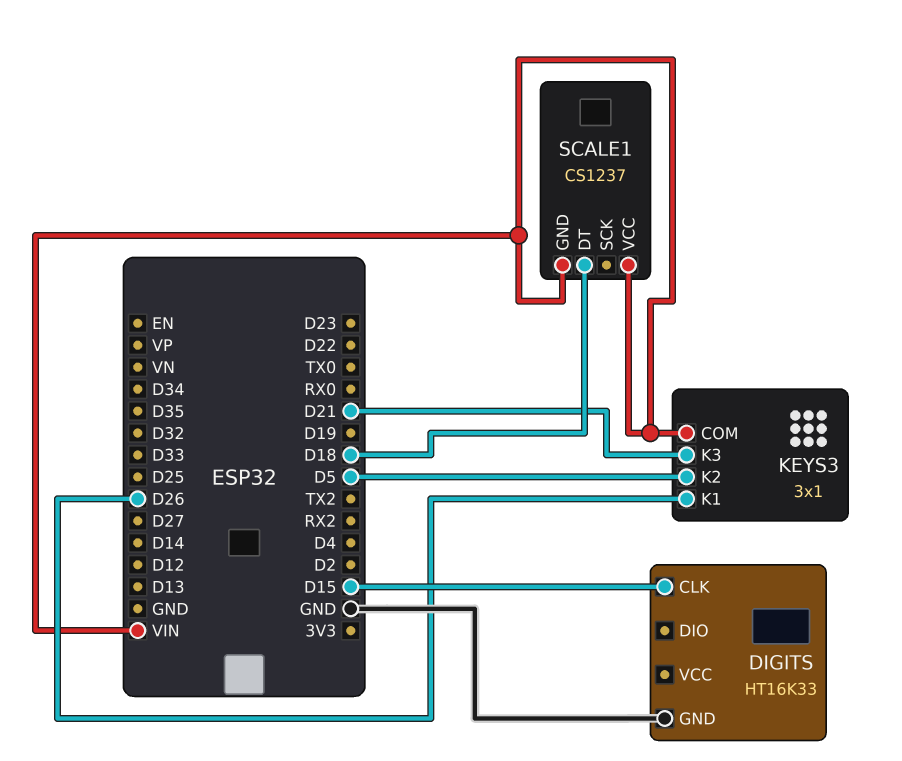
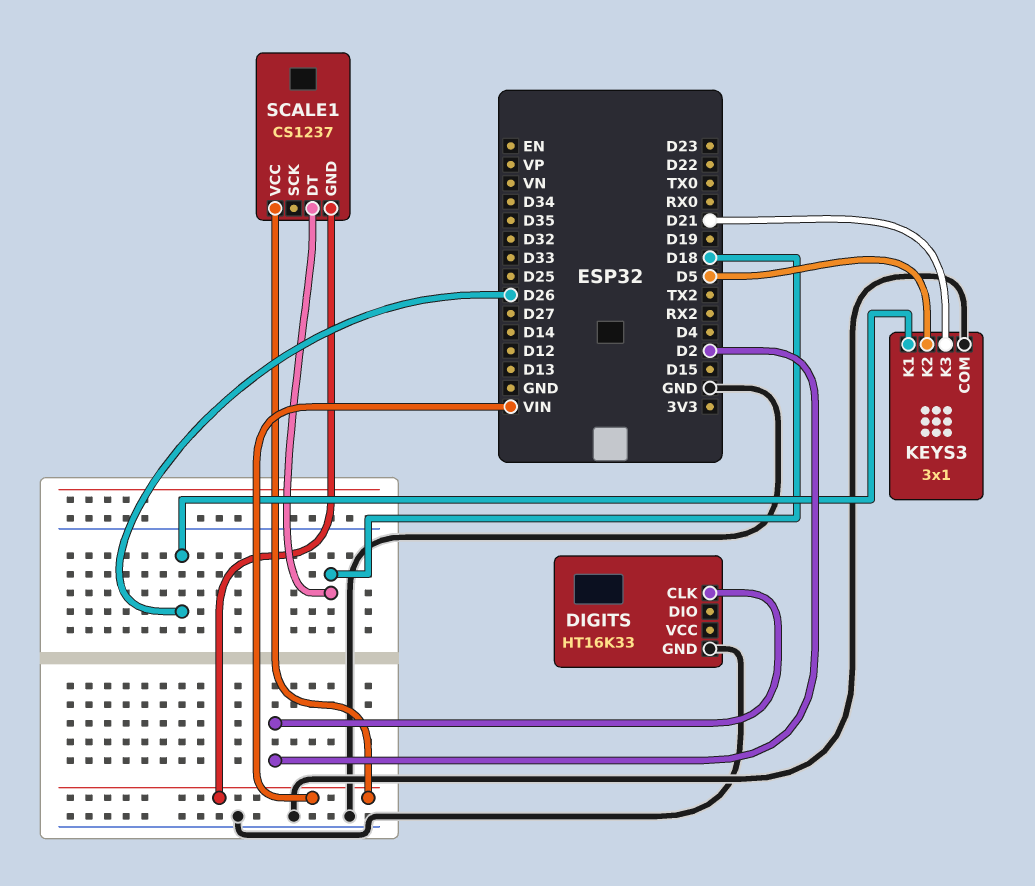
DIGITS pin CLK: D15 -> D2
KEYS3 pin COM: VIN -> GND

